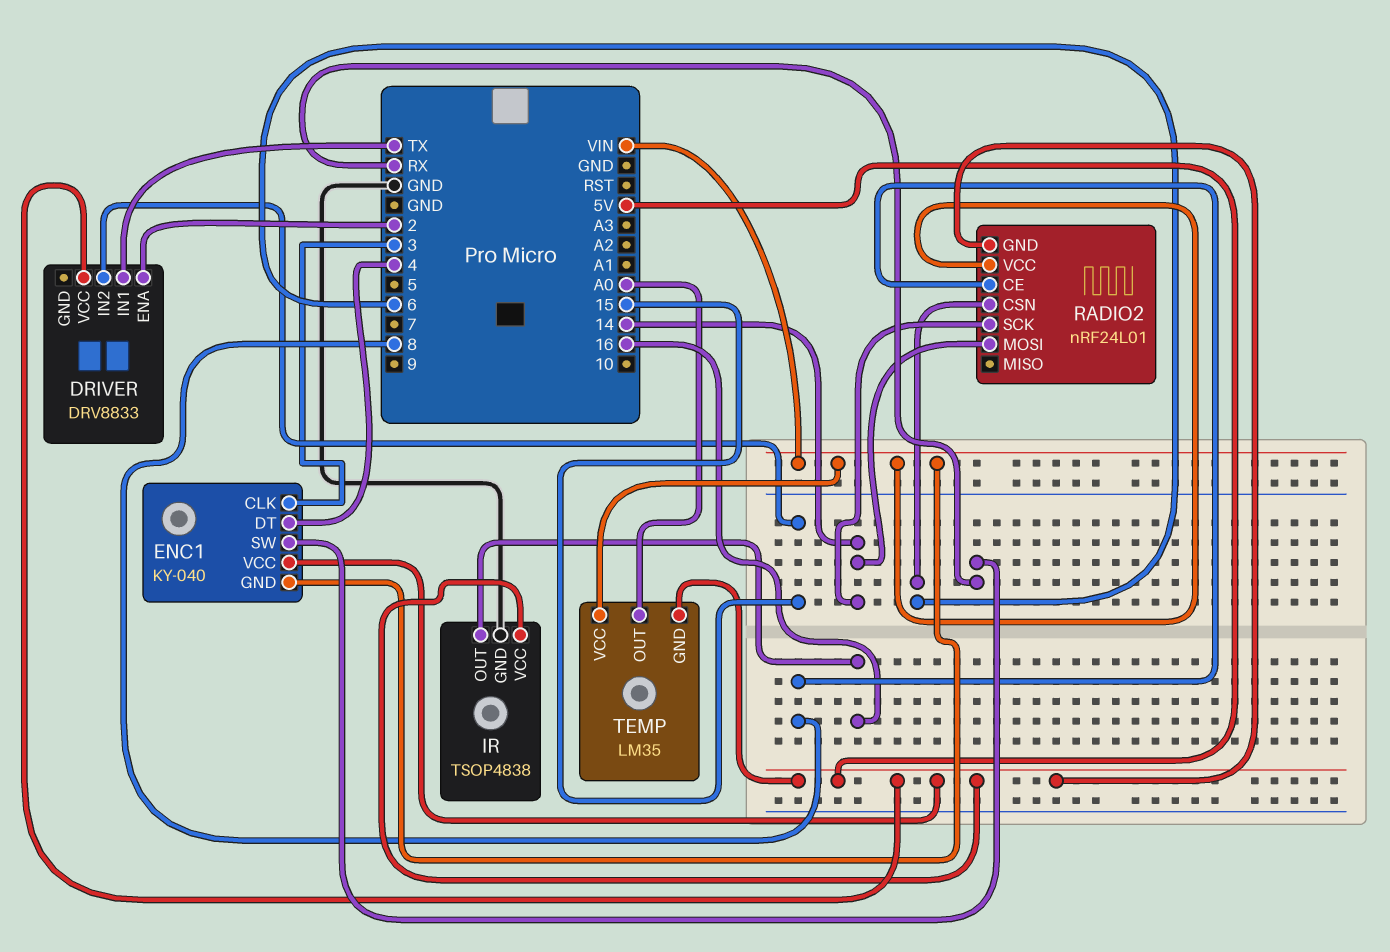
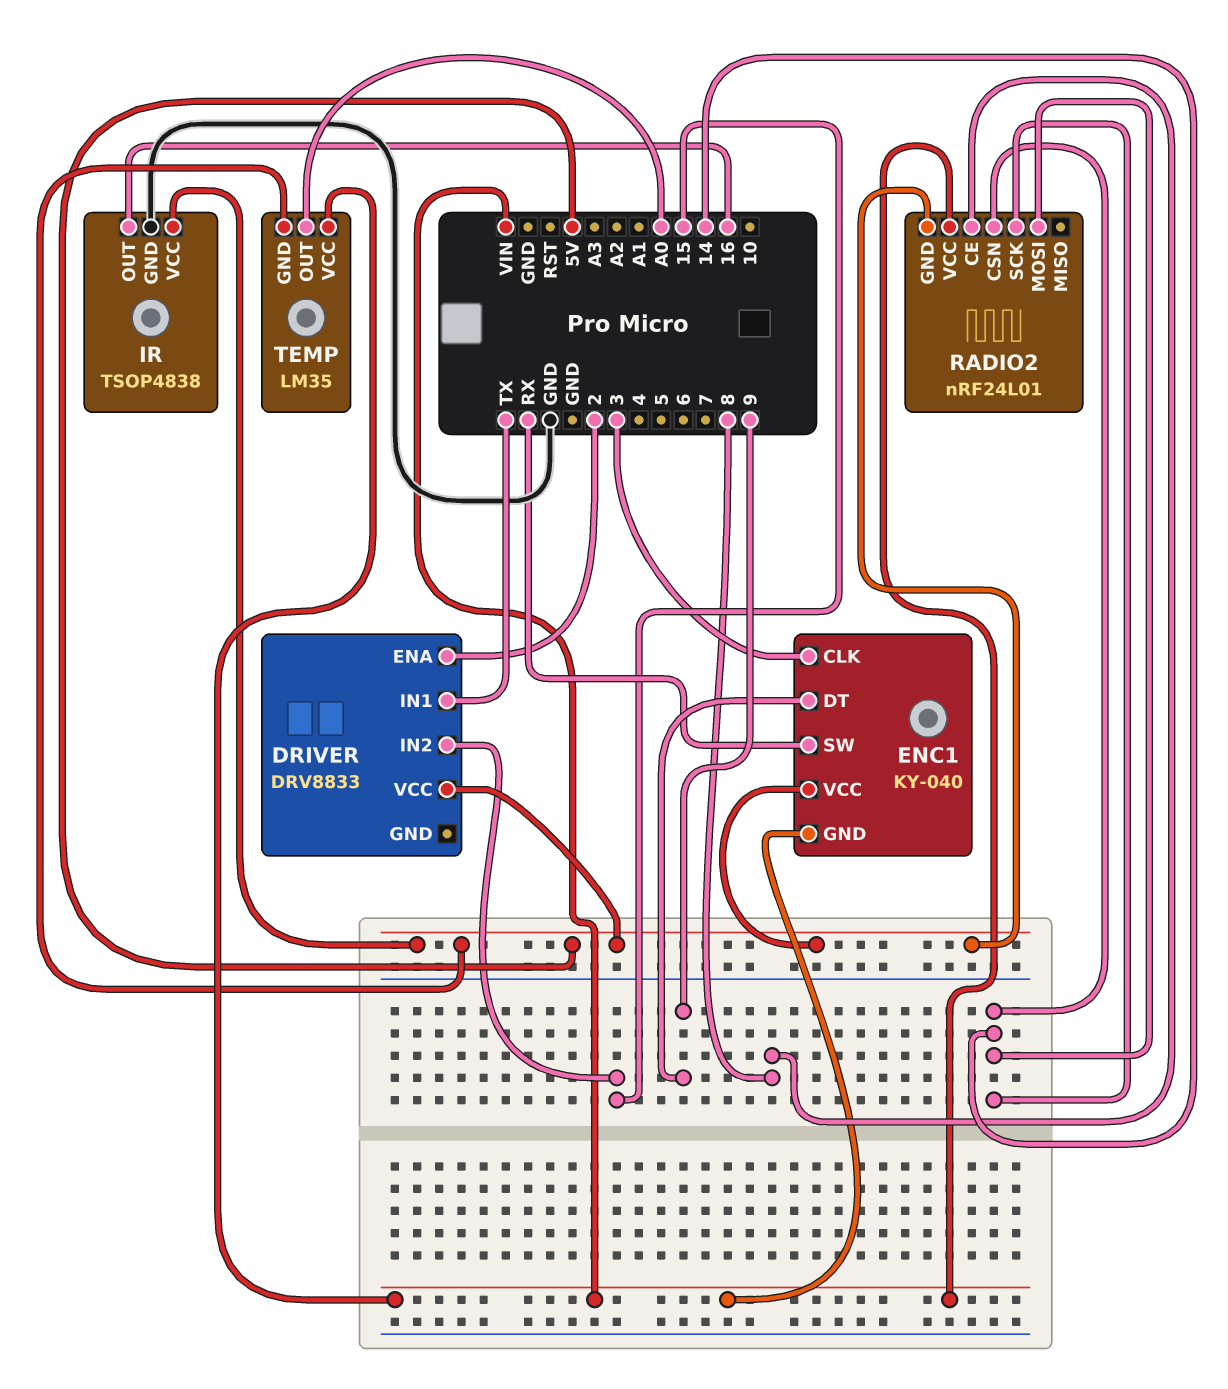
ENC1 pin DT: 4 -> 9
RADIO2 pin CSN: 6 -> 14

